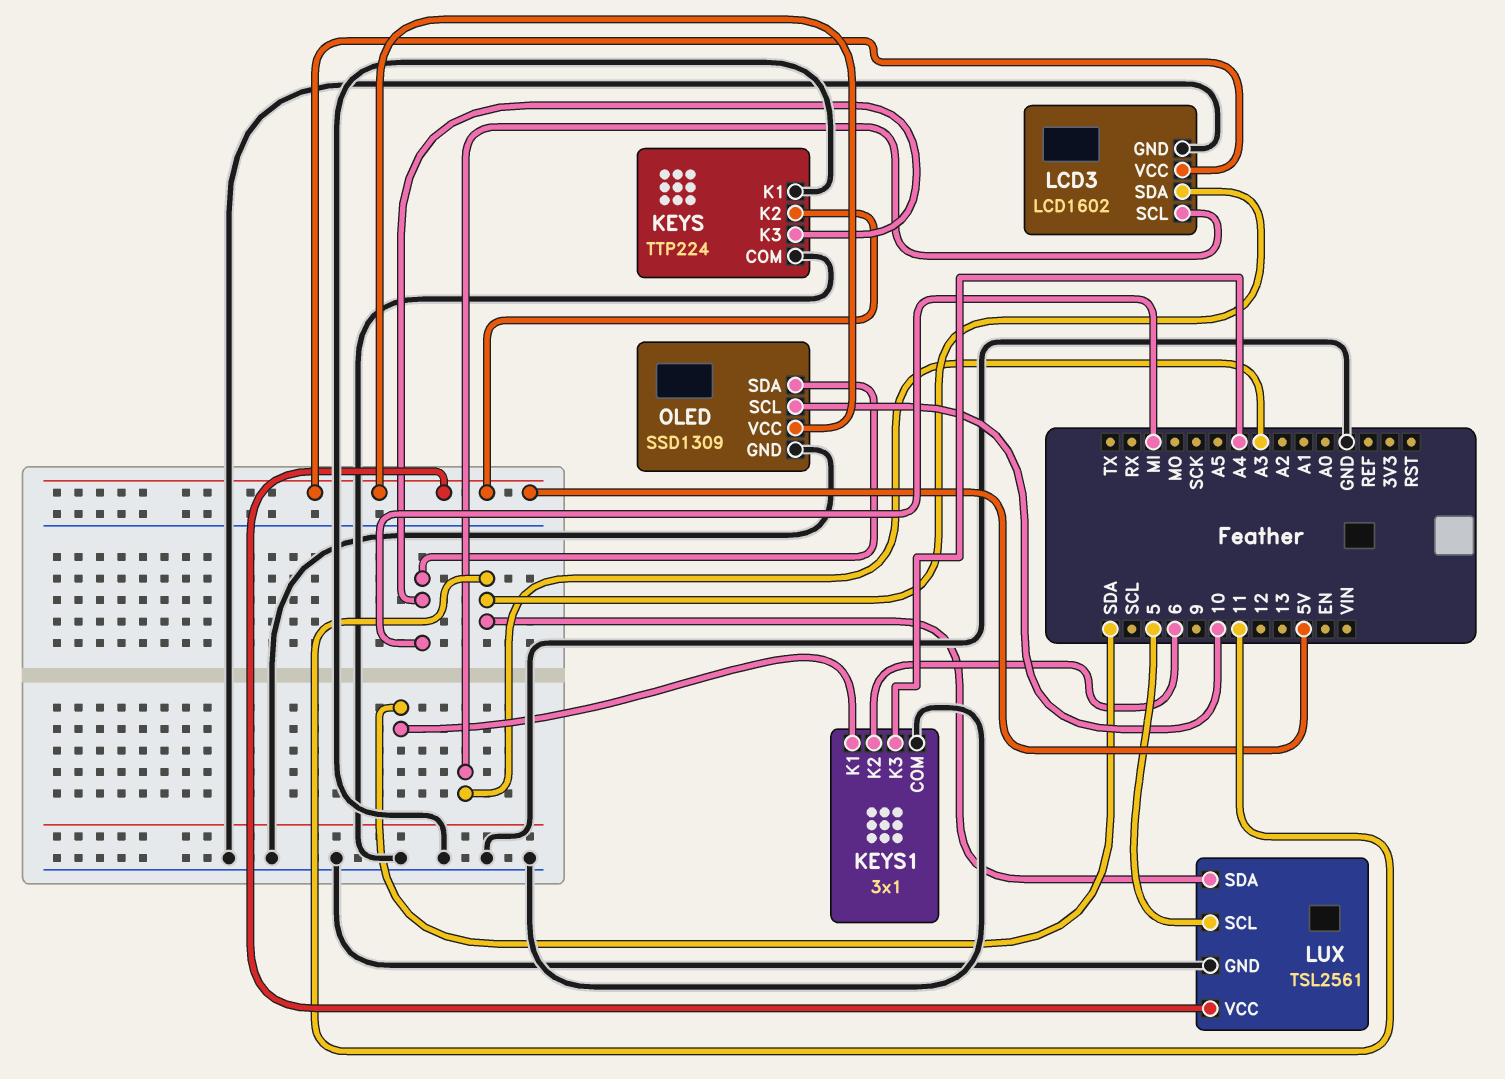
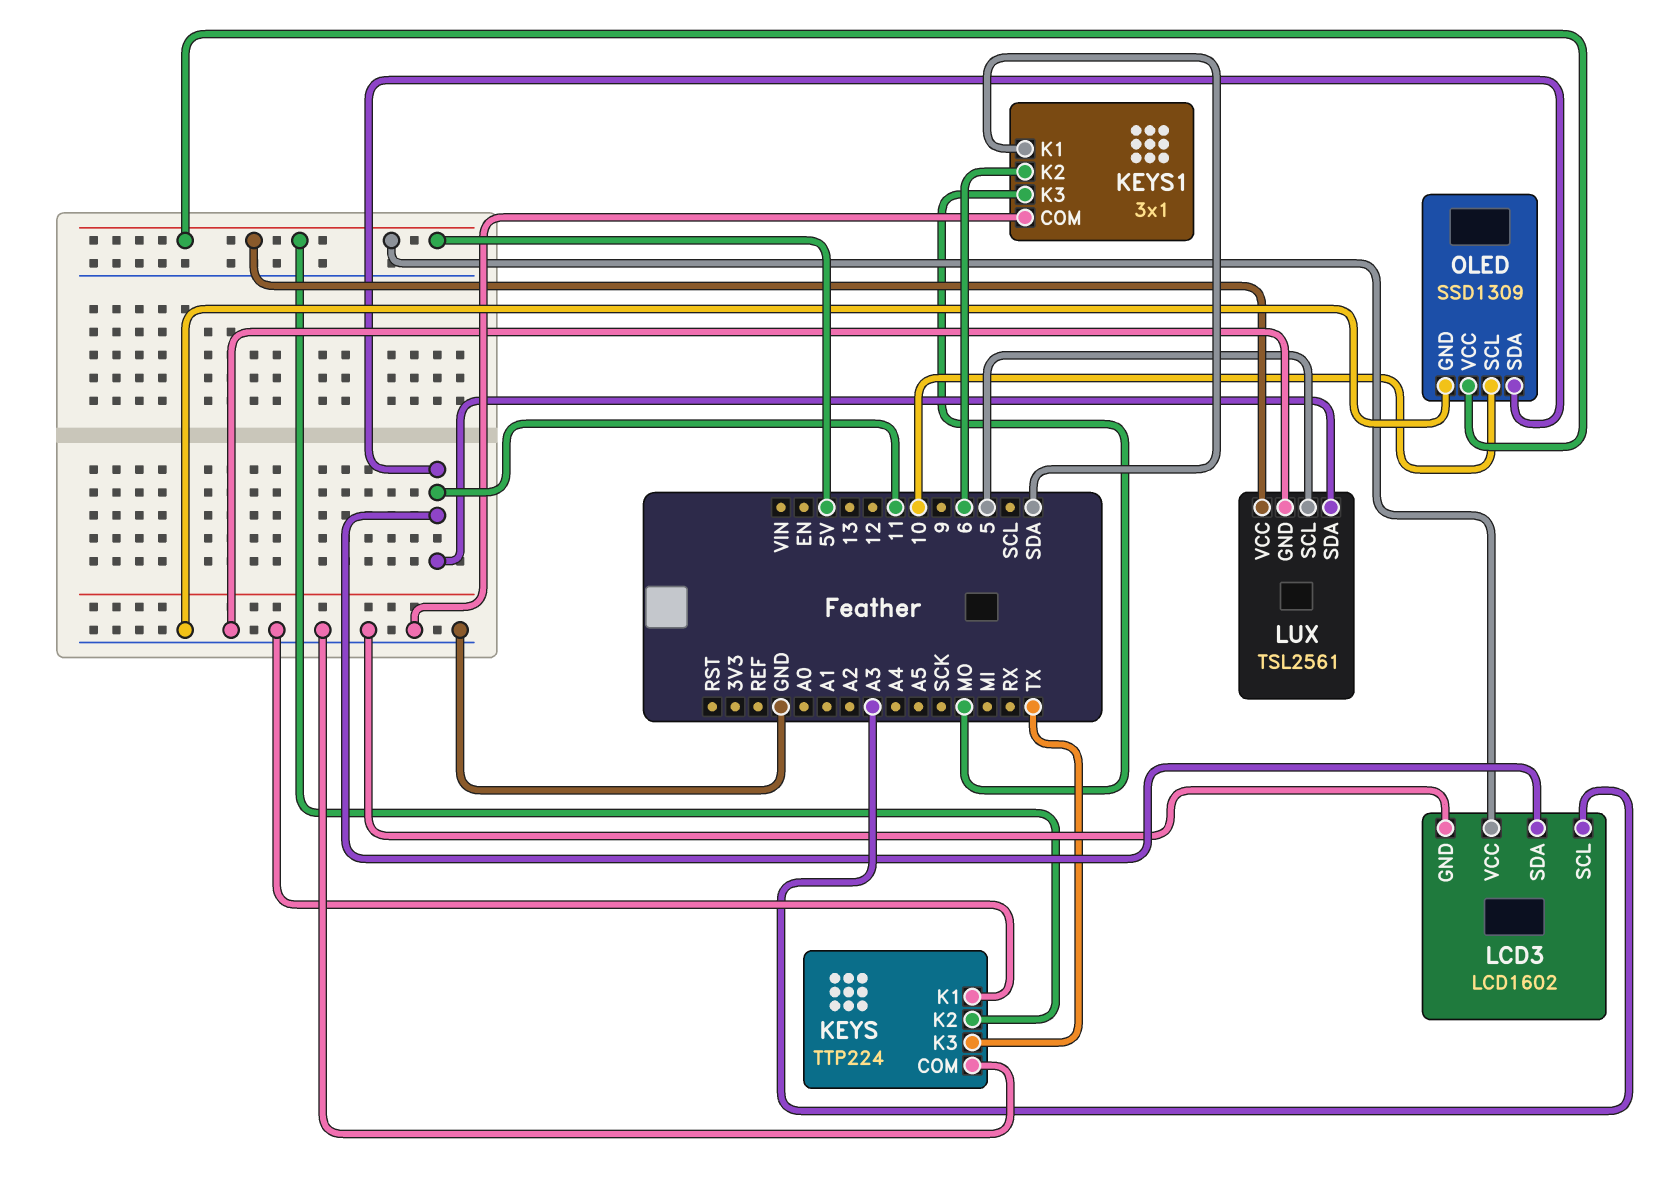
KEYS pin K3: MI -> TX
KEYS1 pin K3: A4 -> MO
OLED pin SDA: MI -> 11

